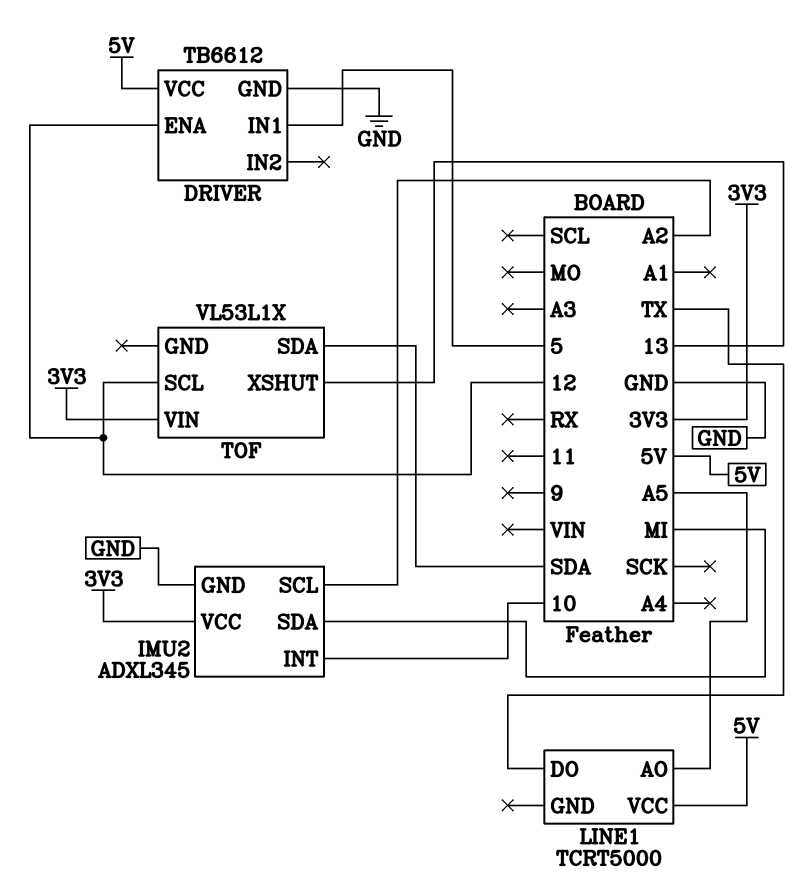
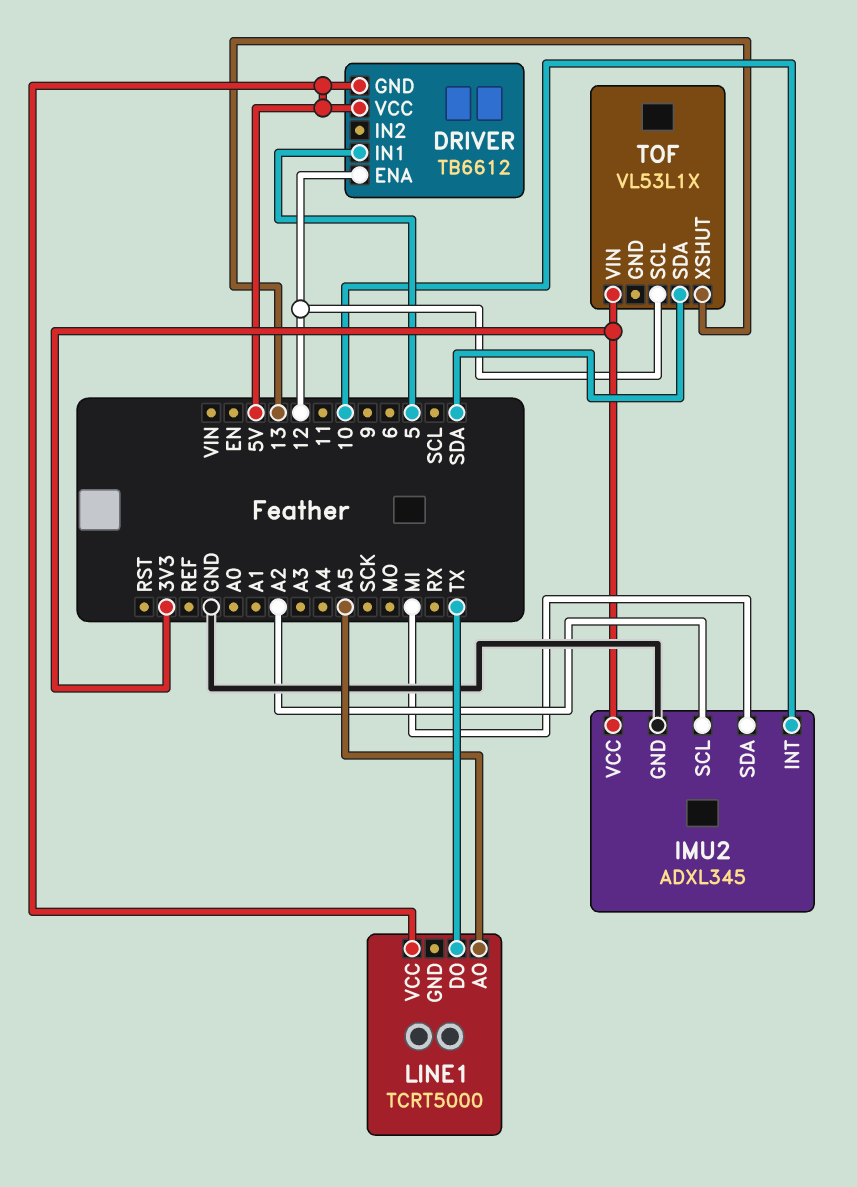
DRIVER pin GND: GND -> 5V

